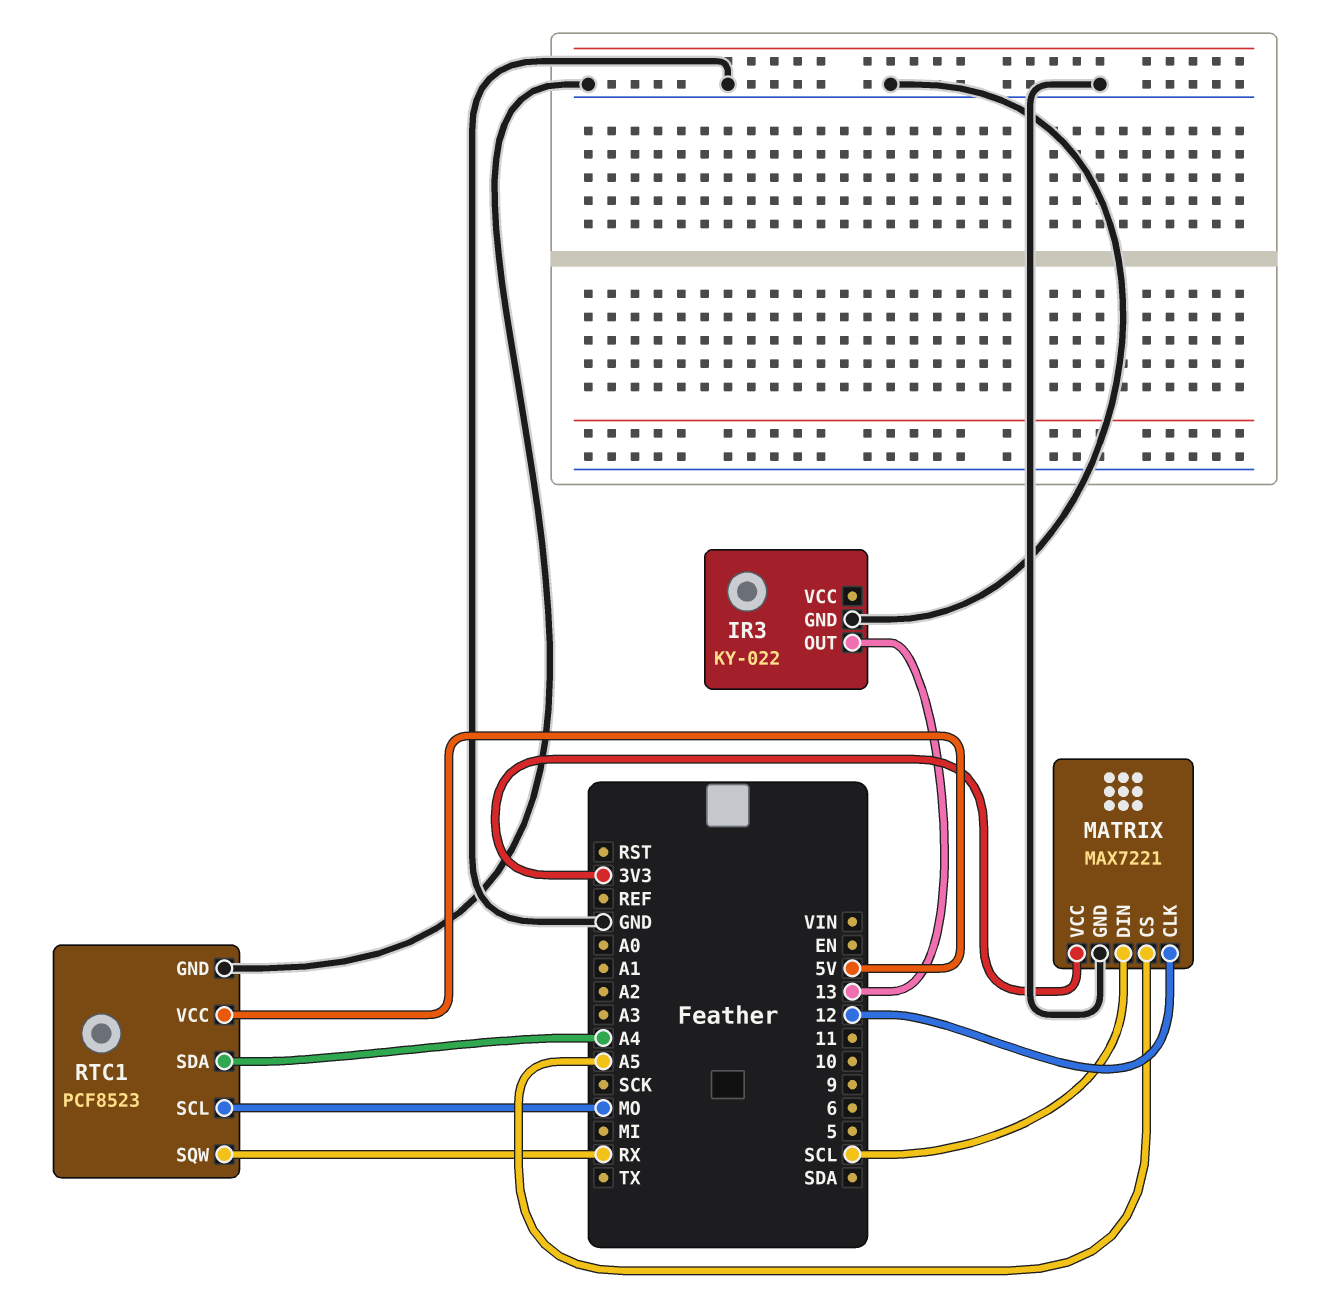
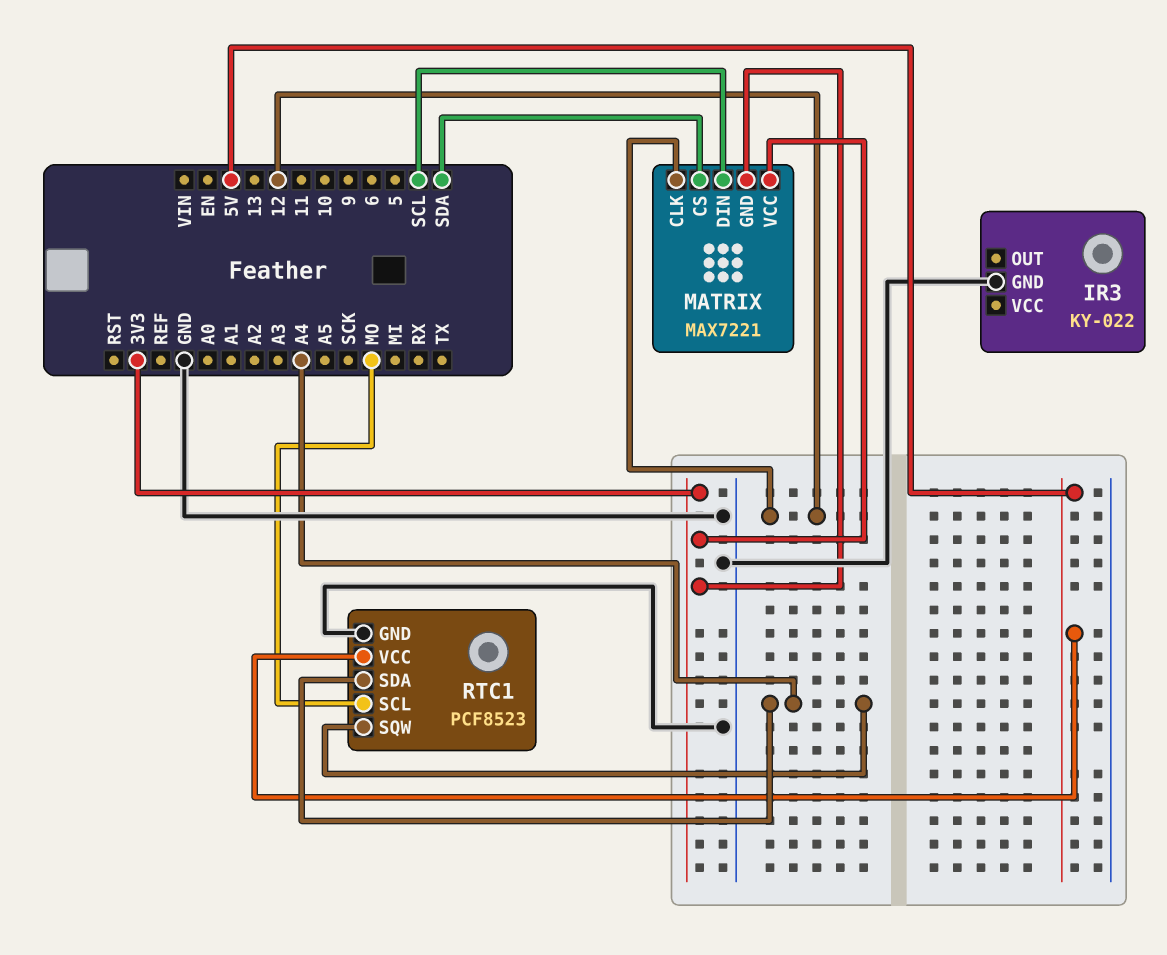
IR3 pin OUT: 13 -> none
MATRIX pin CS: A5 -> SDA
MATRIX pin GND: GND -> 3V3
RTC1 pin SQW: RX -> A4

